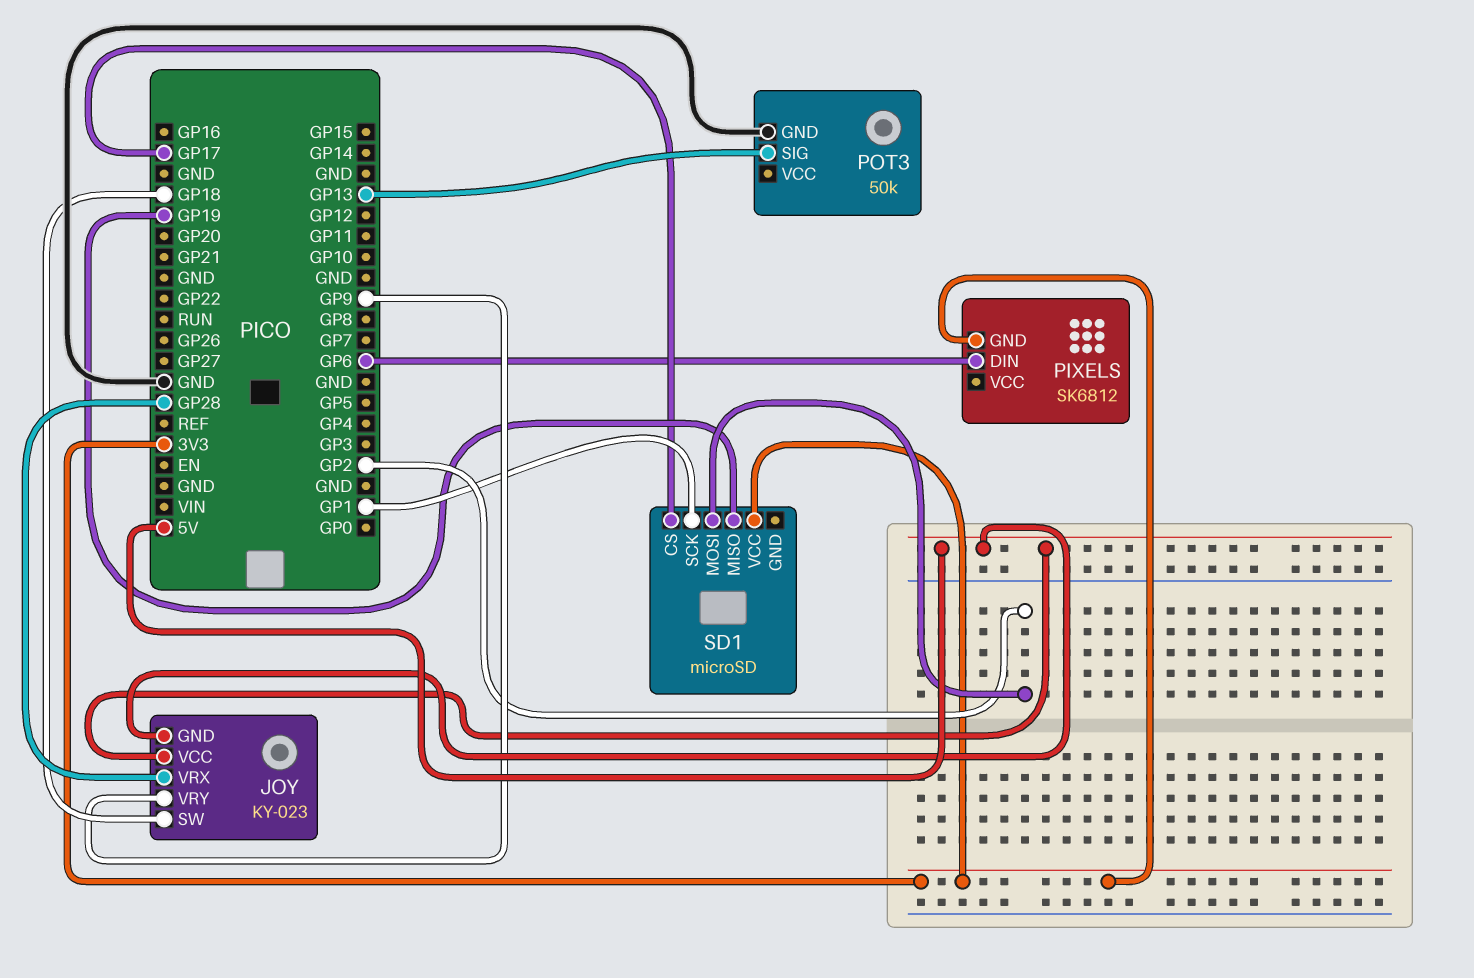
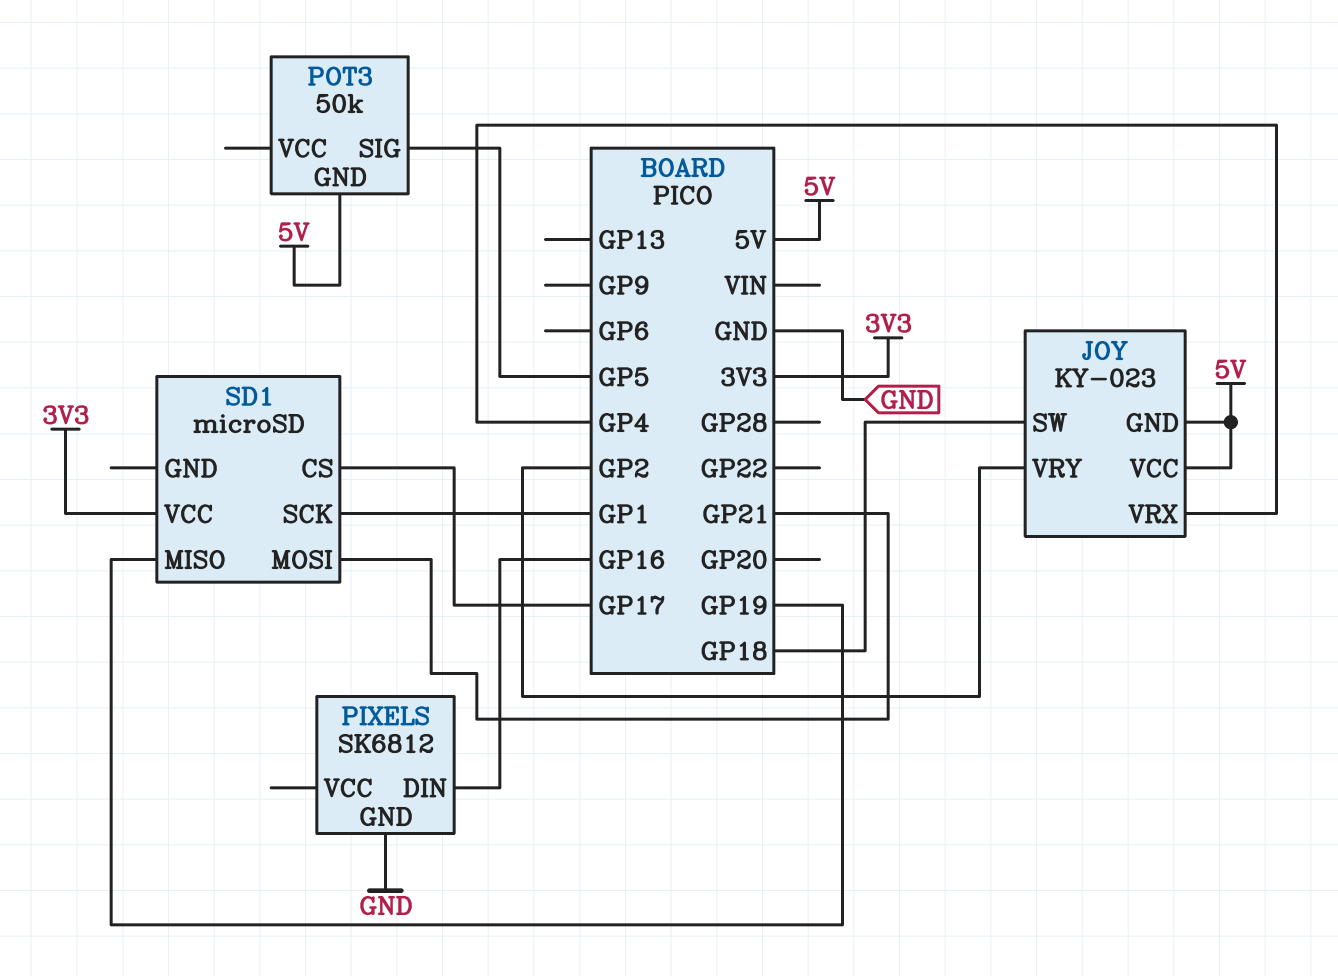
JOY pin VRX: GP28 -> GP4
JOY pin VRY: GP9 -> GP2
PIXELS pin DIN: GP6 -> GP16
PIXELS pin GND: 3V3 -> GND
POT3 pin GND: GND -> 5V
POT3 pin SIG: GP13 -> GP5
SD1 pin MOSI: GP2 -> GP21

